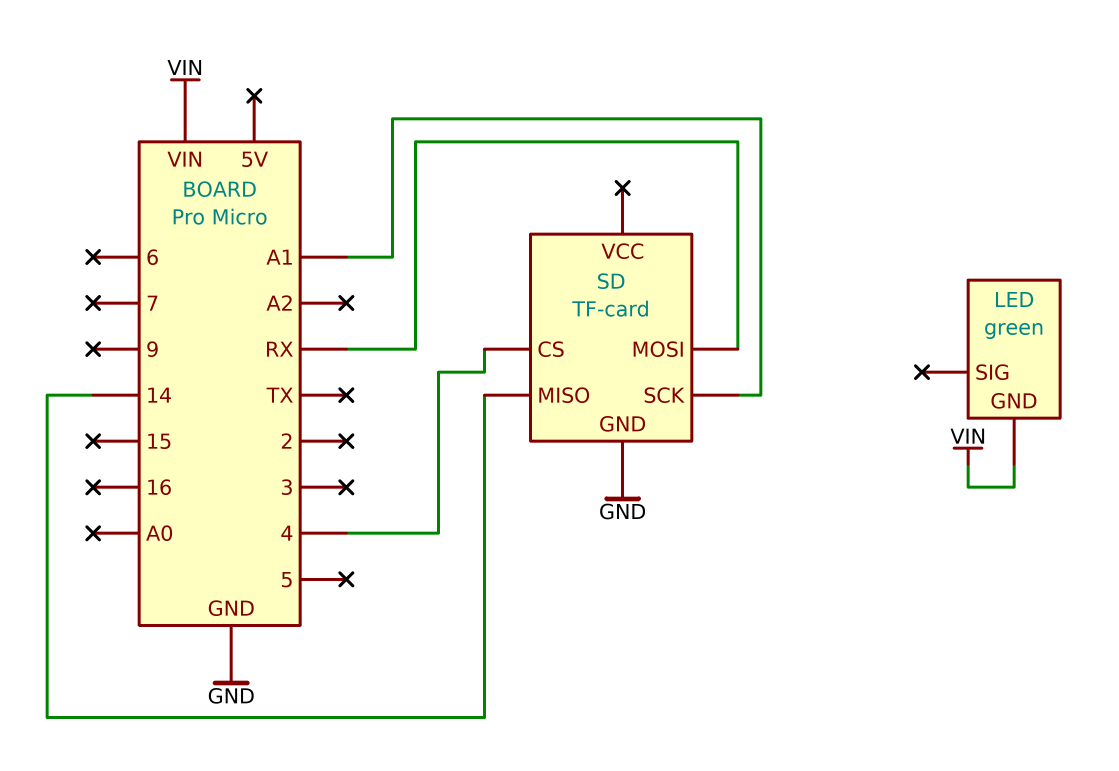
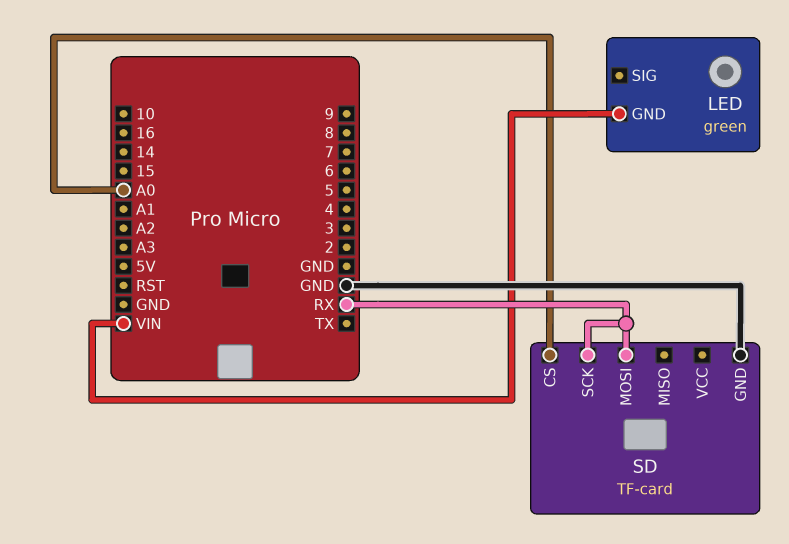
SD pin CS: 4 -> A0
SD pin MISO: 14 -> none
SD pin SCK: A1 -> RX

